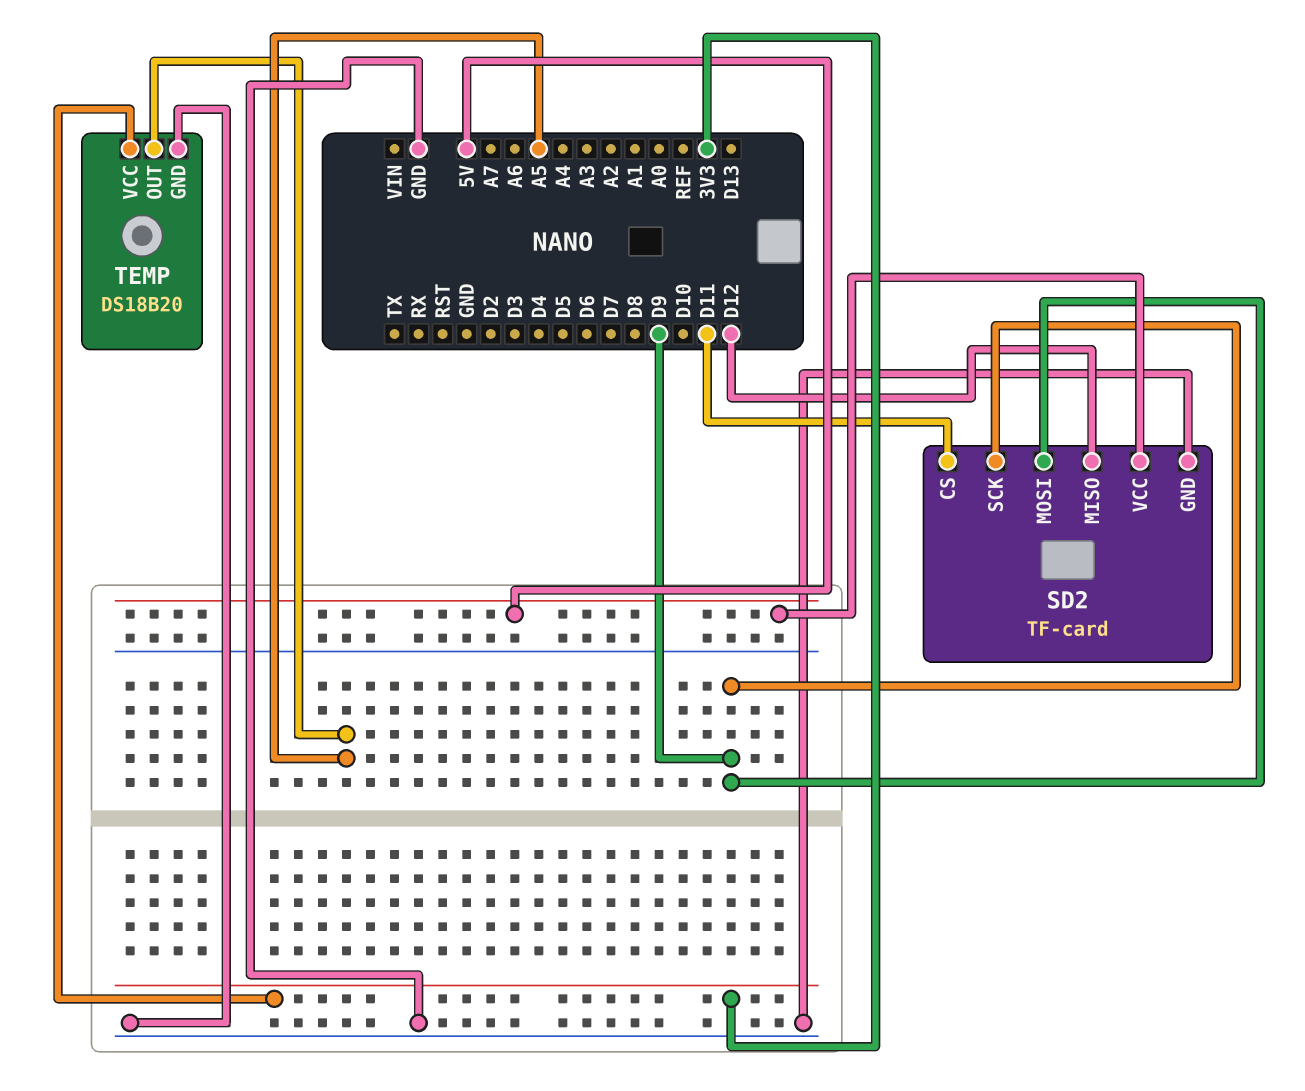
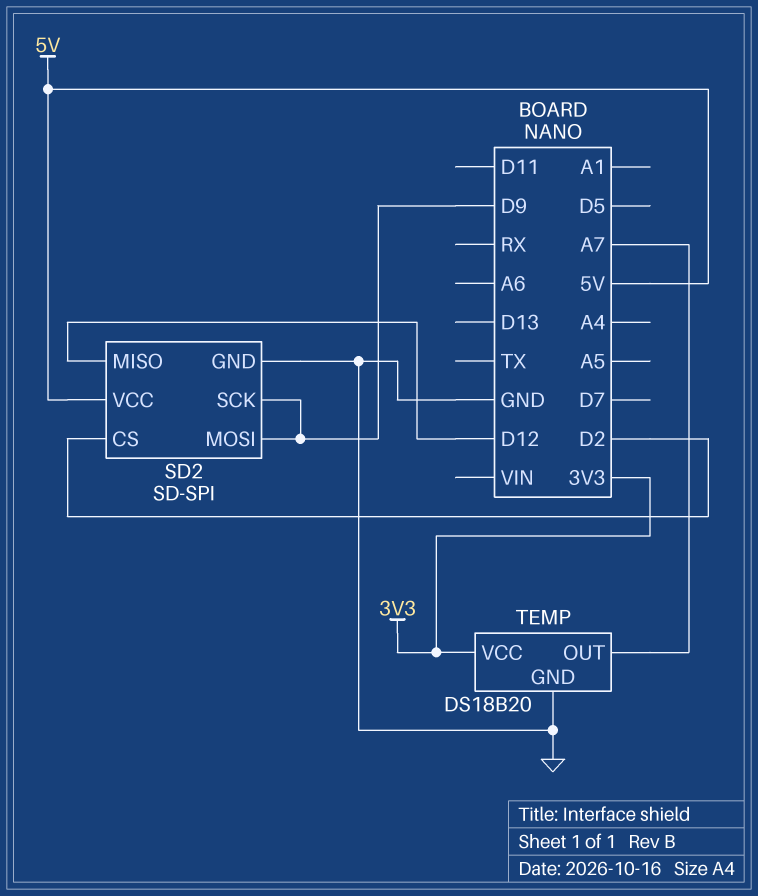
SD2: TF-card -> SD-SPI
SD2 pin CS: D11 -> D2
TEMP pin OUT: A5 -> A7

